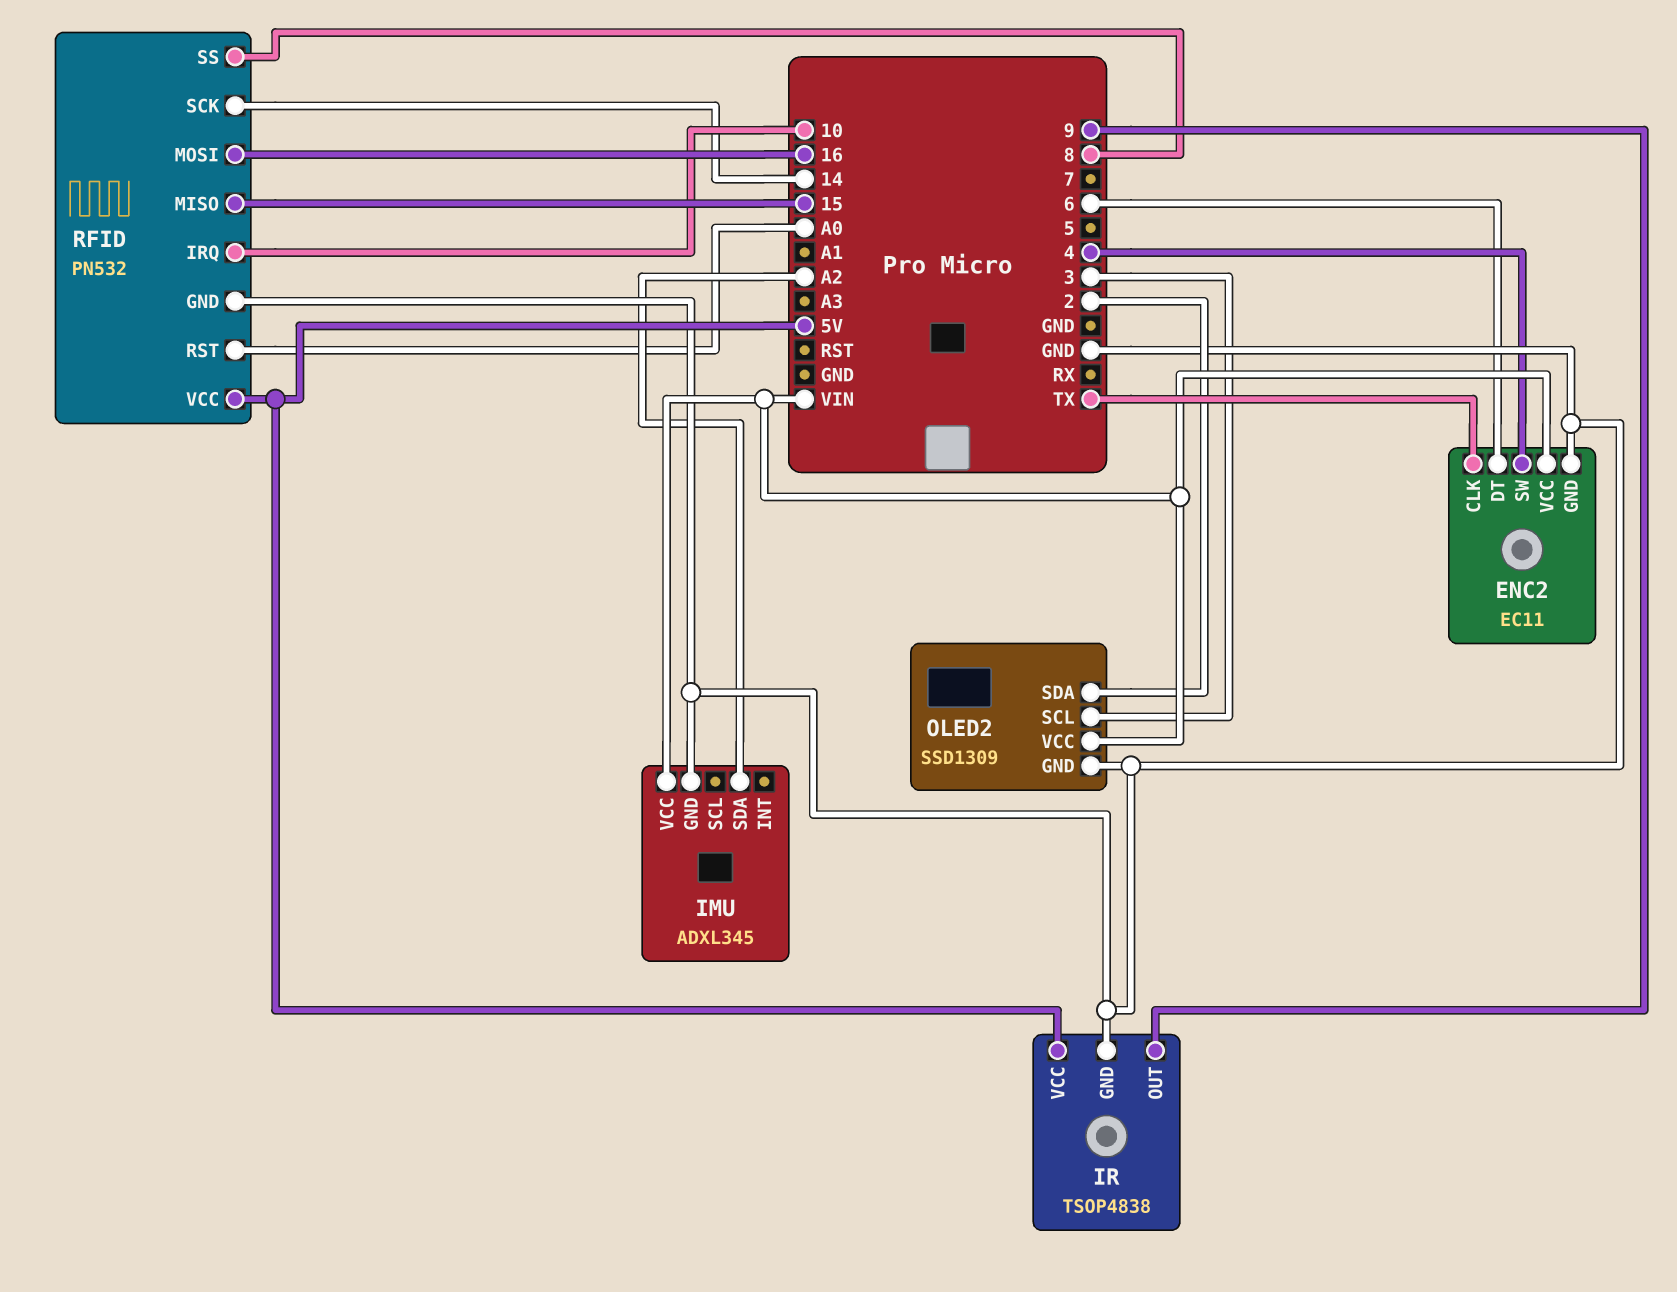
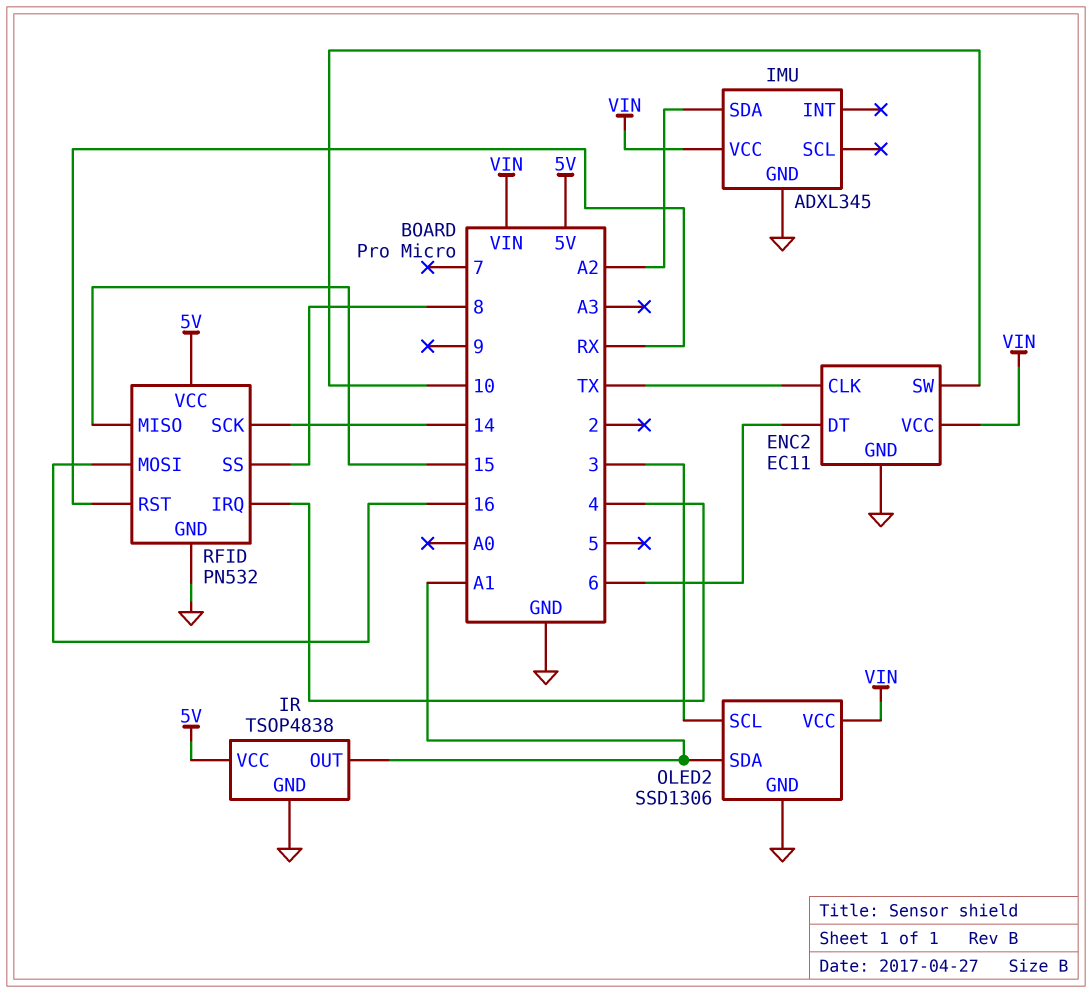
ENC2 pin SW: 4 -> 10
IR pin OUT: 9 -> A1
OLED2: SSD1309 -> SSD1306
OLED2 pin SDA: 2 -> A1
RFID pin IRQ: 10 -> 4
RFID pin RST: A0 -> RX

